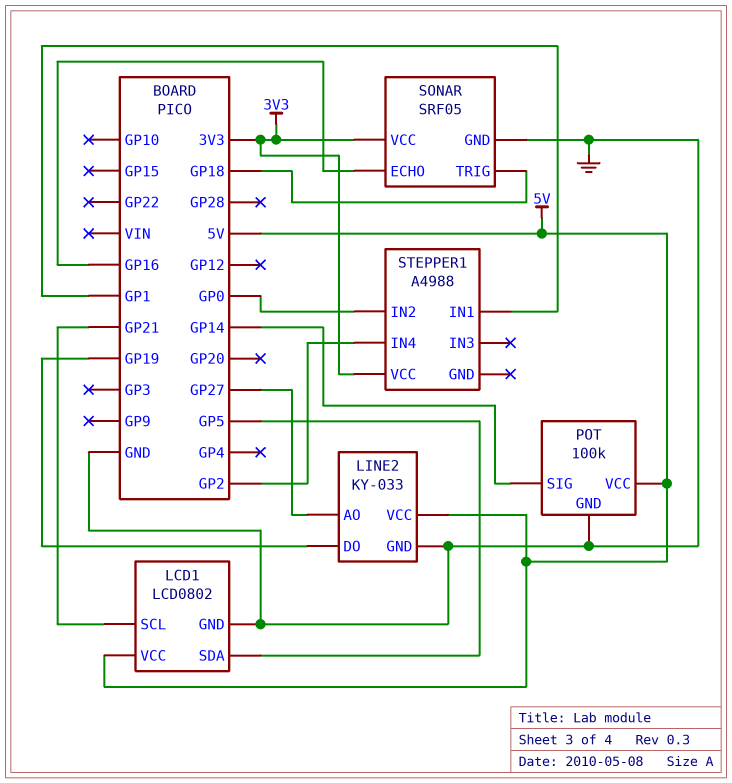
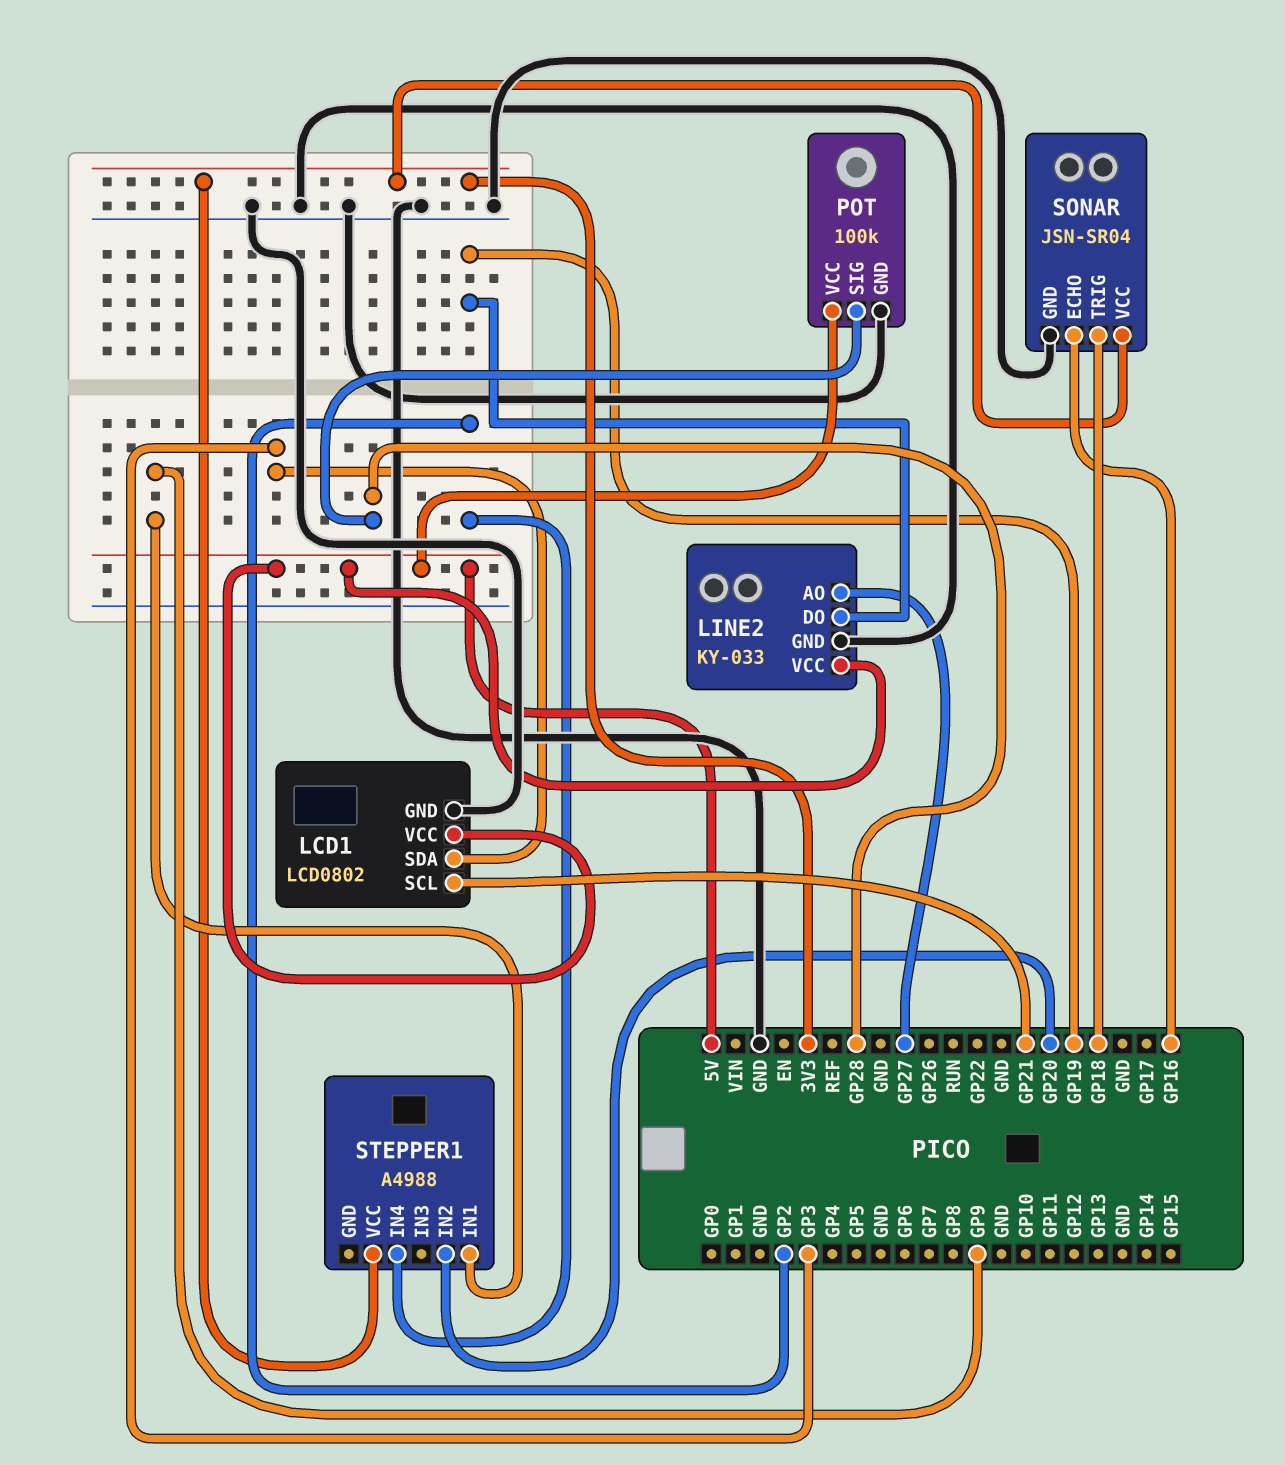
LCD1 pin SDA: GP5 -> GP3
POT pin SIG: GP14 -> GP28
SONAR: SRF05 -> JSN-SR04
STEPPER1 pin IN1: GP1 -> GP9
STEPPER1 pin IN2: GP0 -> GP20

